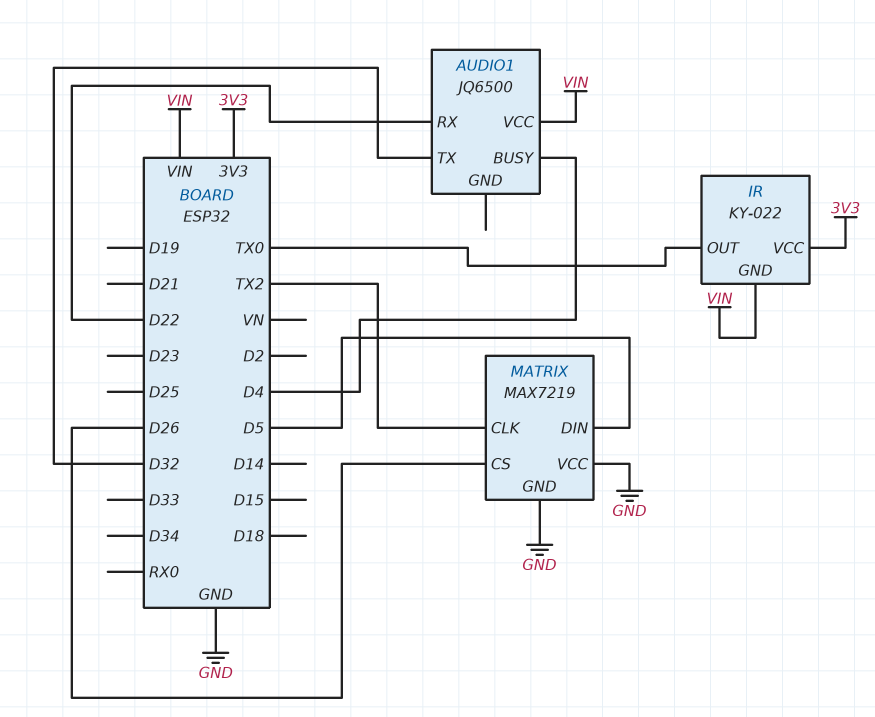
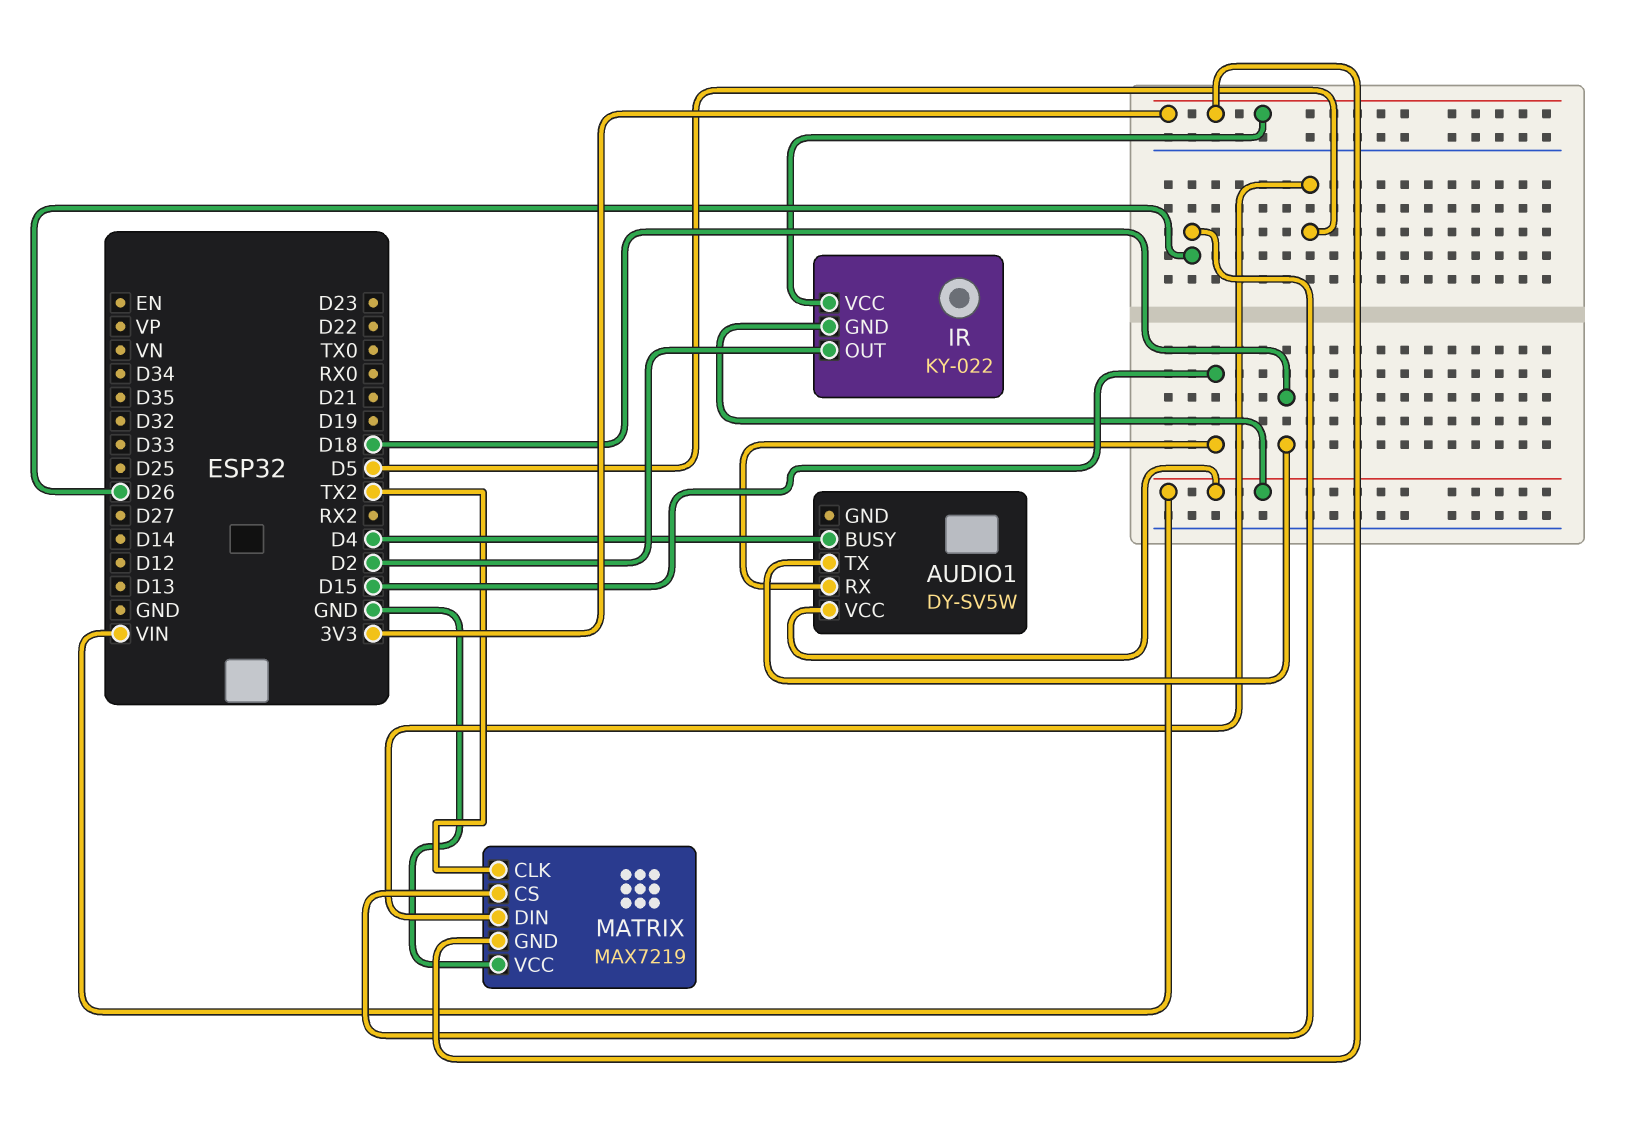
AUDIO1: JQ6500 -> DY-SV5W
AUDIO1 pin RX: D22 -> D15
AUDIO1 pin TX: D32 -> D18
IR pin OUT: TX0 -> D2
MATRIX pin GND: GND -> 3V3

